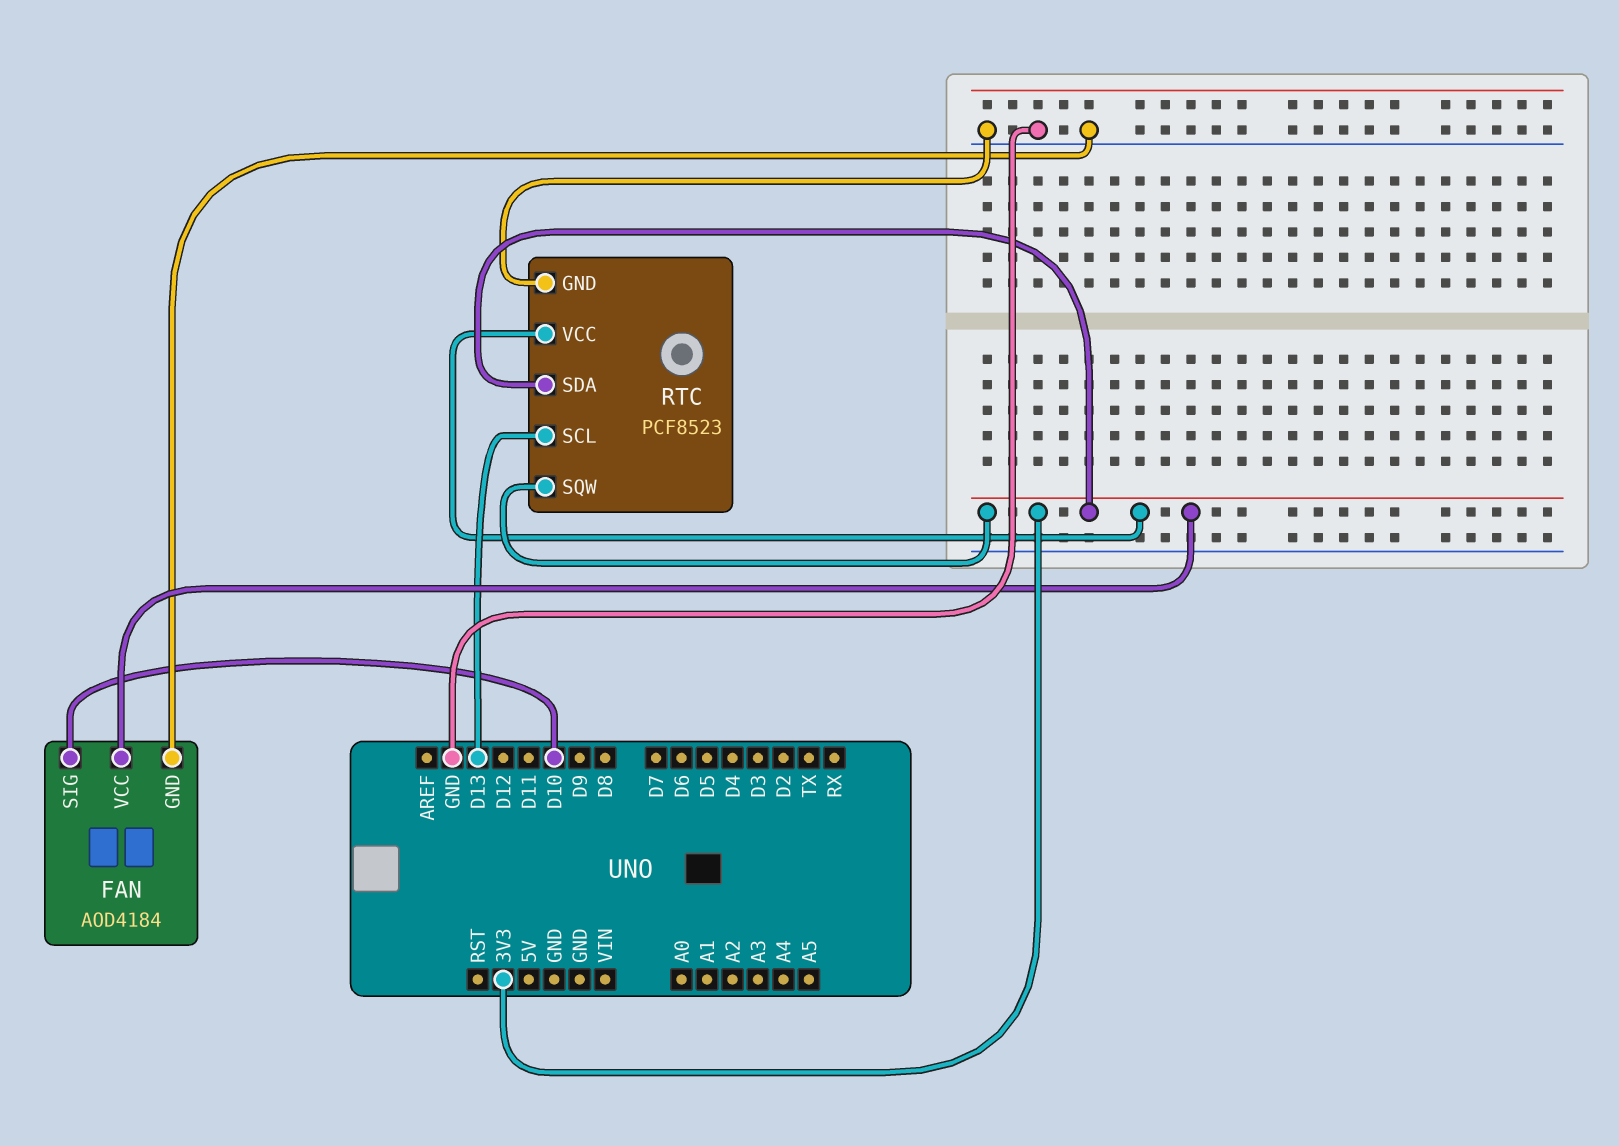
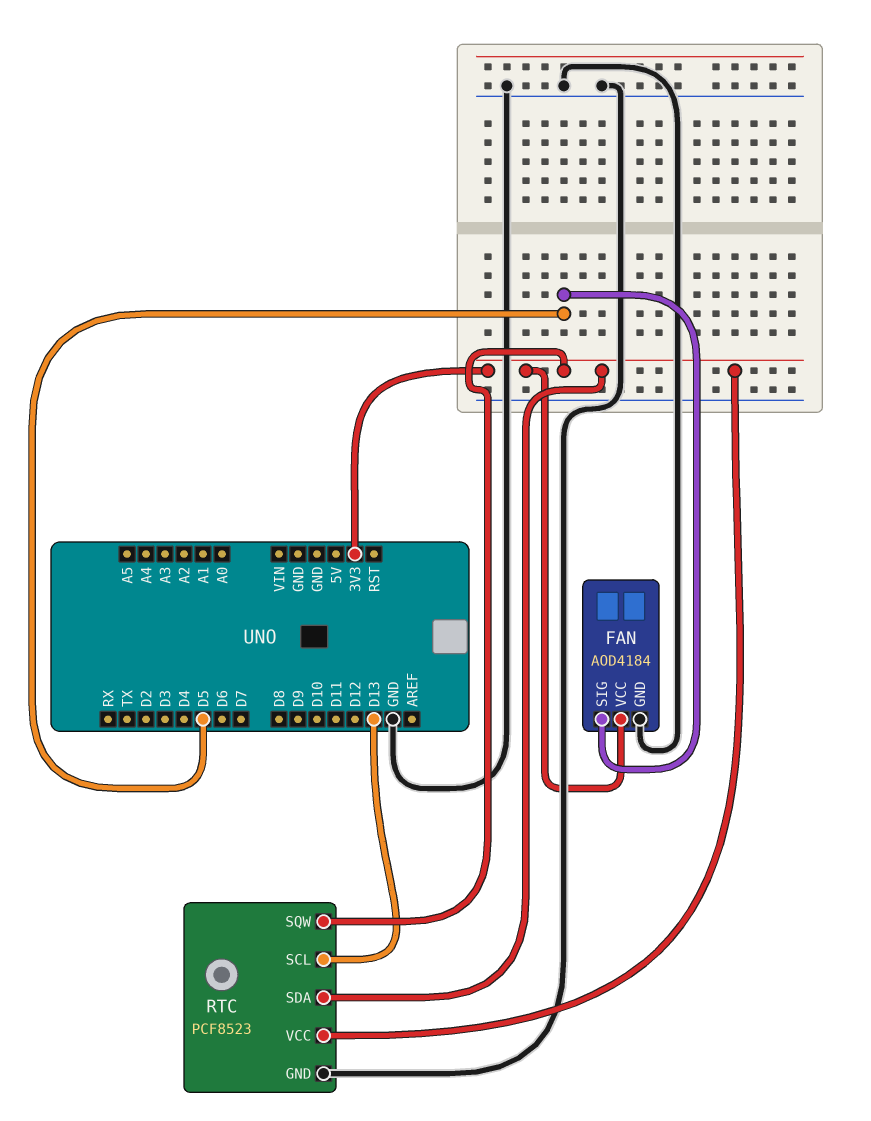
FAN pin SIG: D10 -> D5

